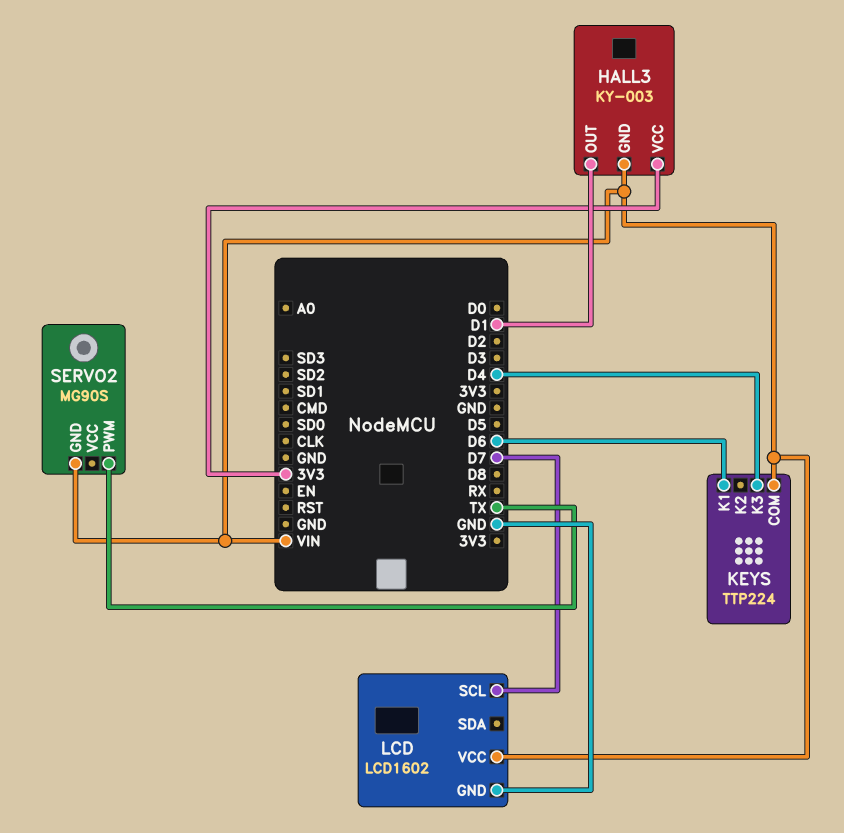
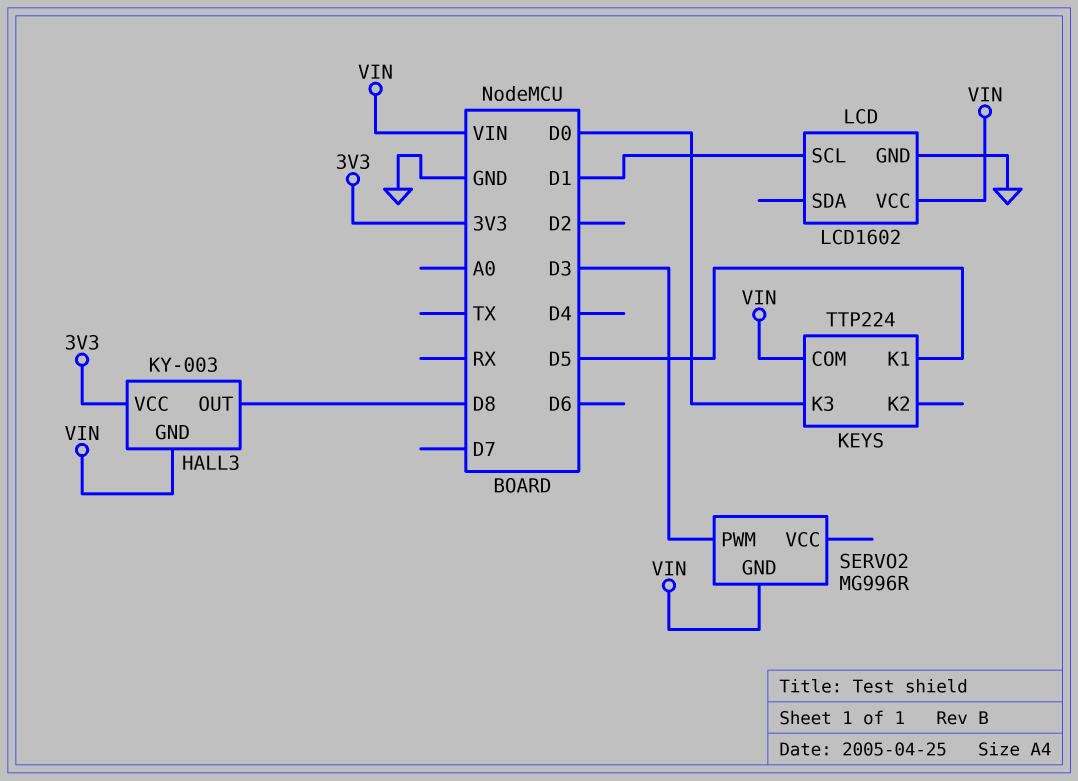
HALL3 pin OUT: D1 -> D8
KEYS pin K1: D6 -> D5
KEYS pin K3: D4 -> D0
LCD pin SCL: D7 -> D1
SERVO2: MG90S -> MG996R
SERVO2 pin PWM: TX -> D3

